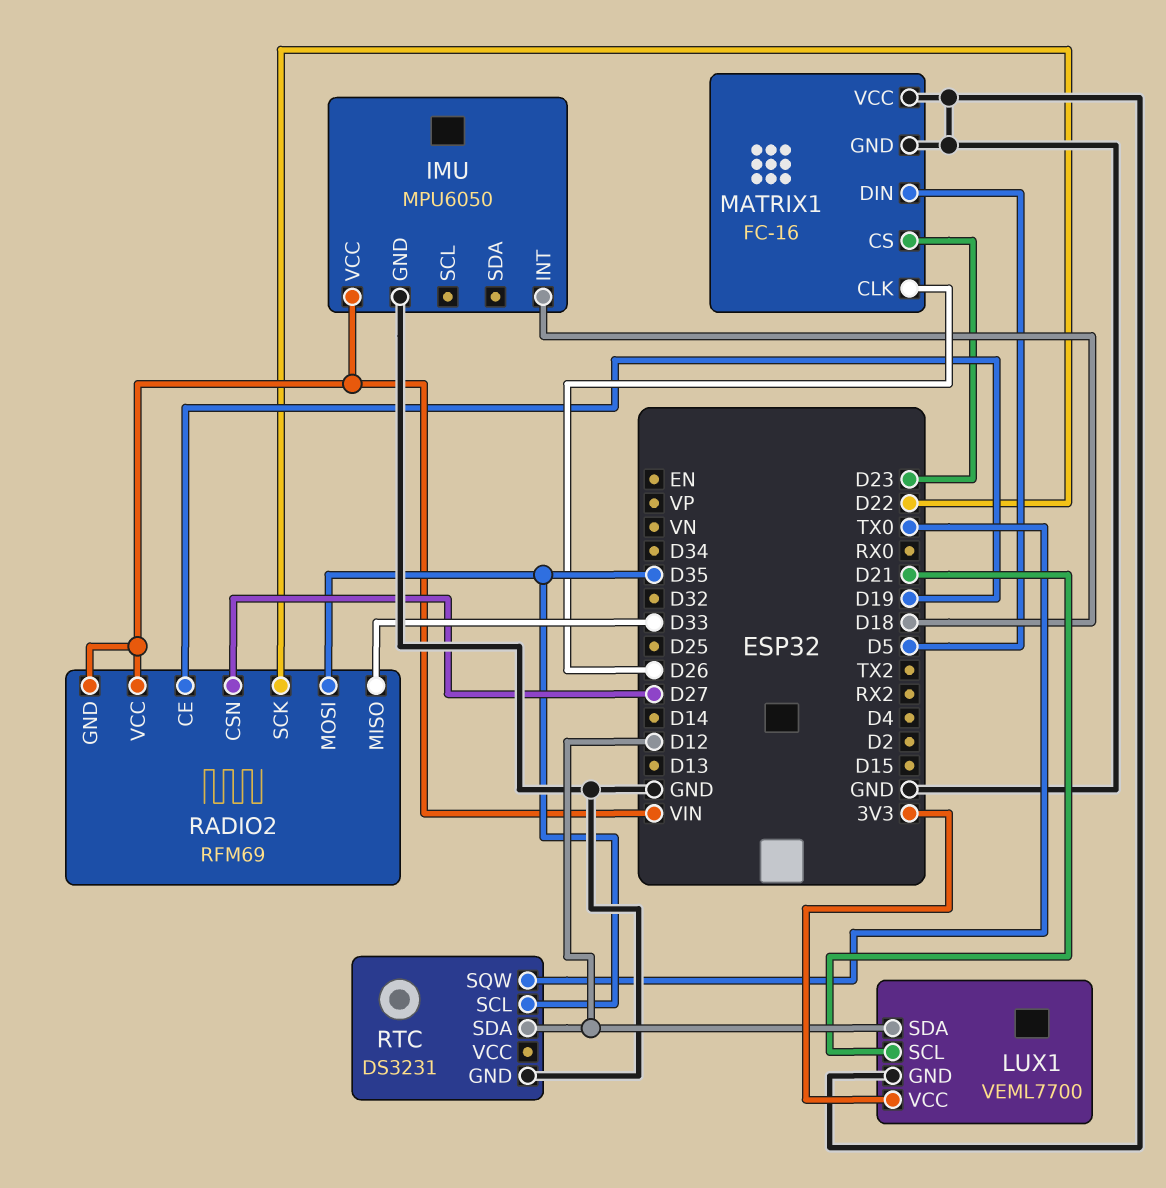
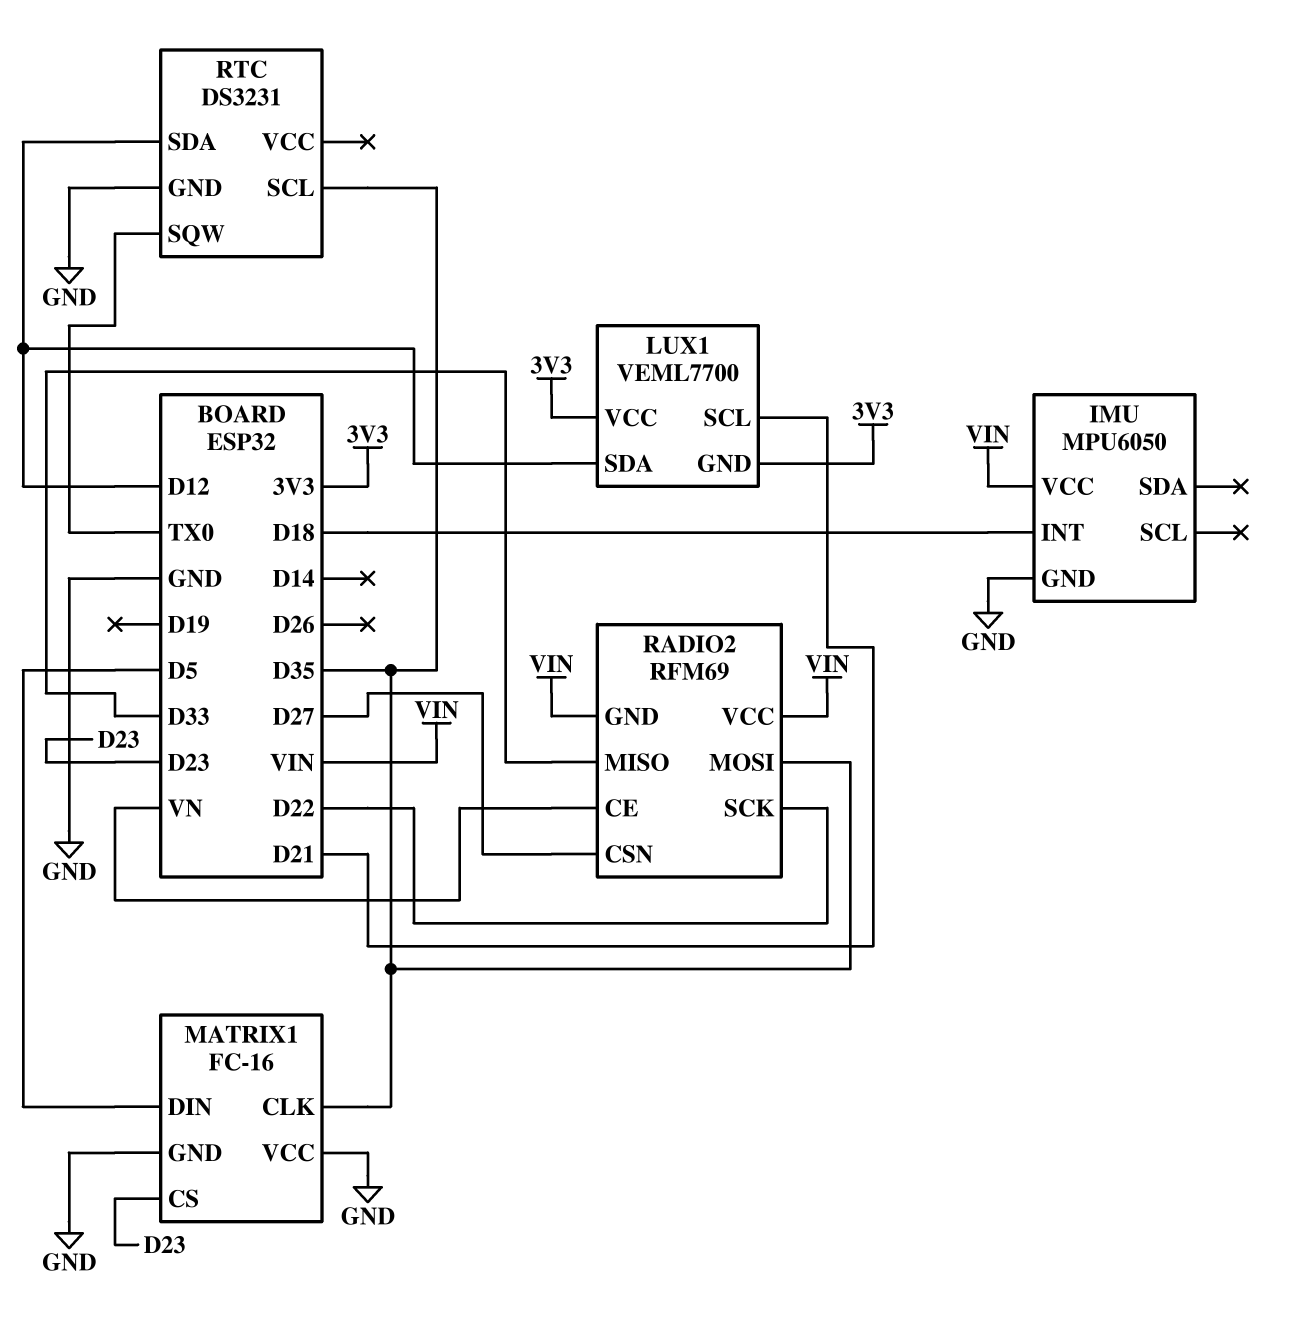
LUX1 pin GND: GND -> 3V3
MATRIX1 pin CLK: D26 -> D35
RADIO2 pin CE: D19 -> VN

